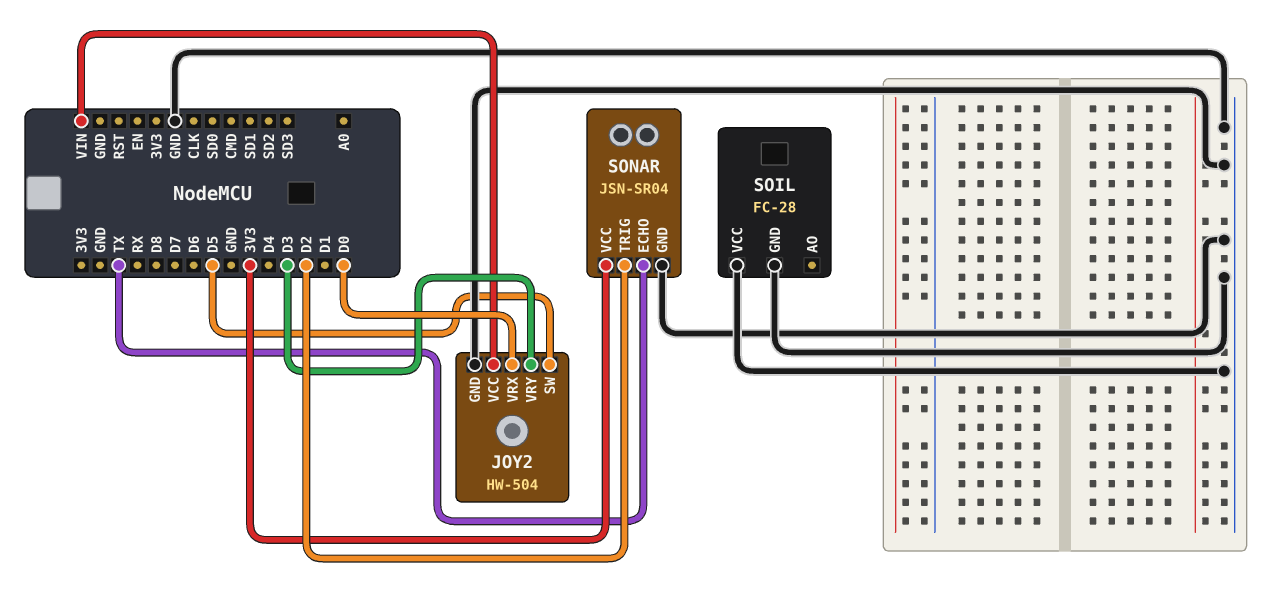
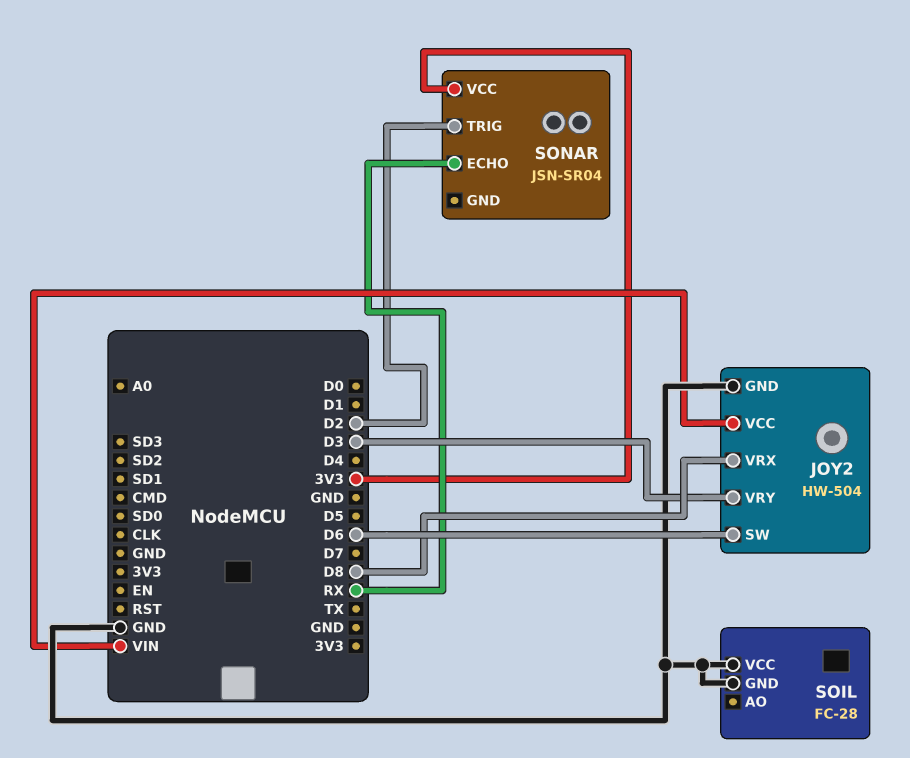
JOY2 pin SW: D5 -> D6
JOY2 pin VRX: D0 -> D8
SONAR pin ECHO: TX -> RX
SONAR pin GND: GND -> none

